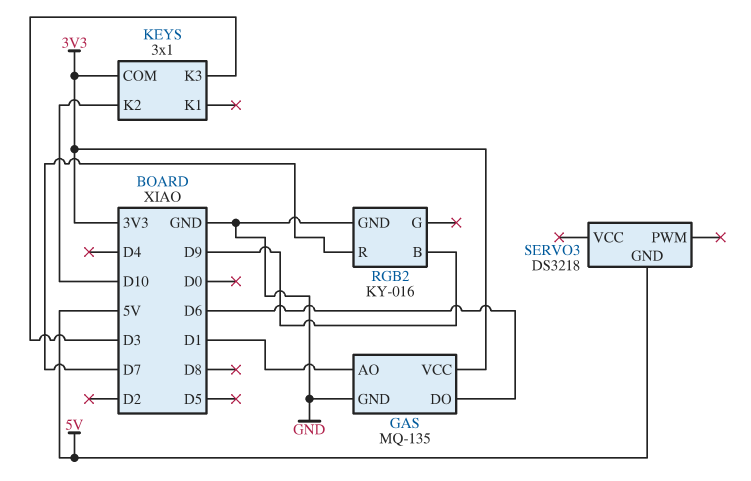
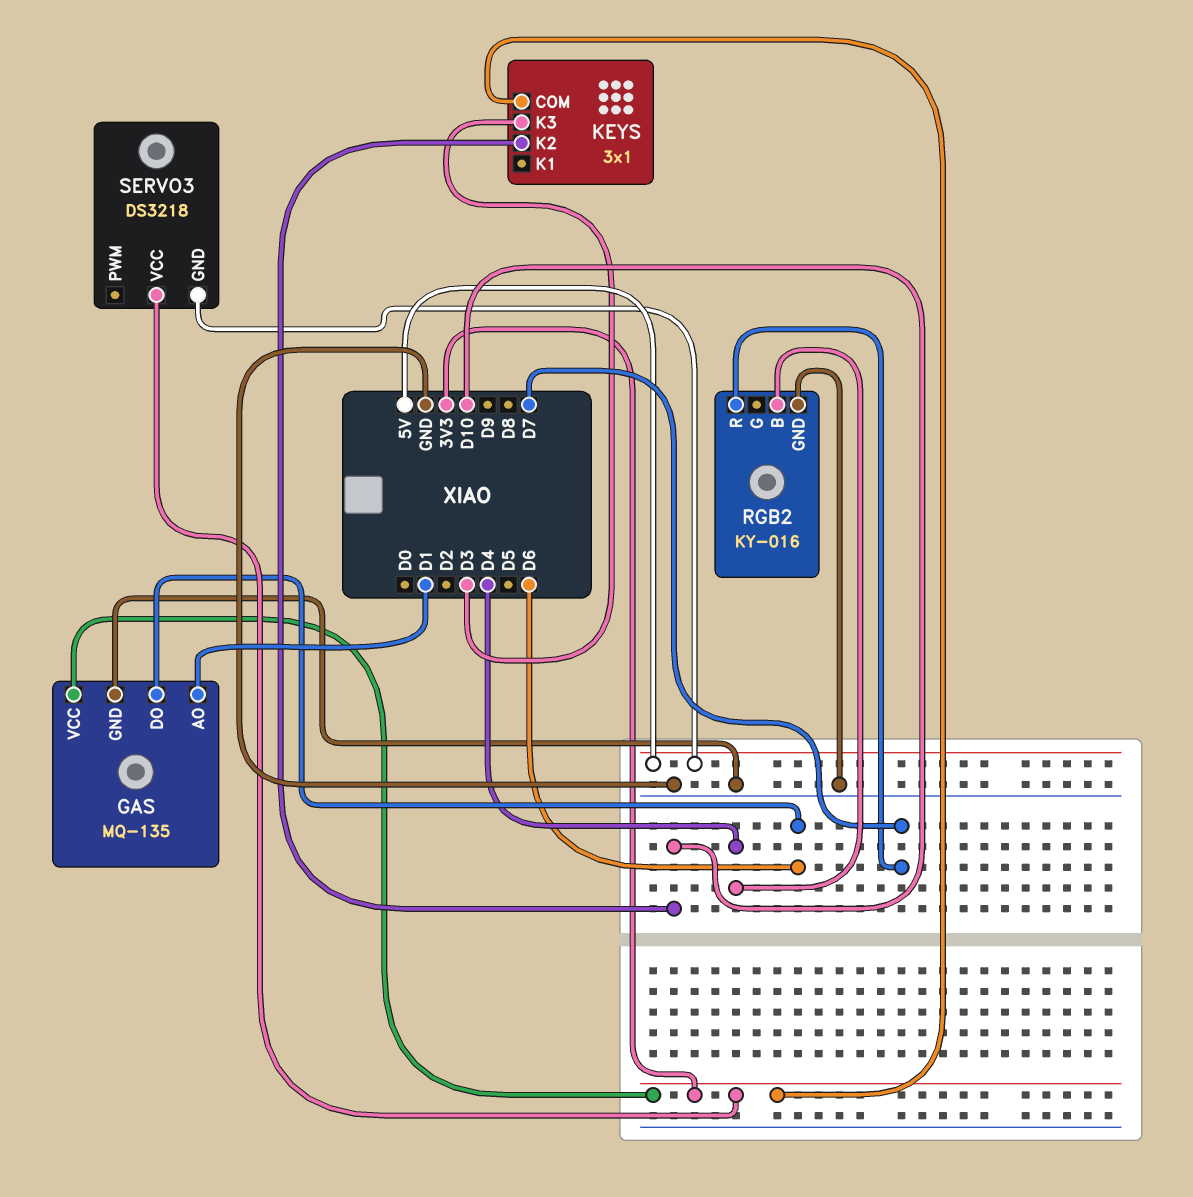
RGB2 pin B: D9 -> D4
SERVO3 pin VCC: none -> 3V3

